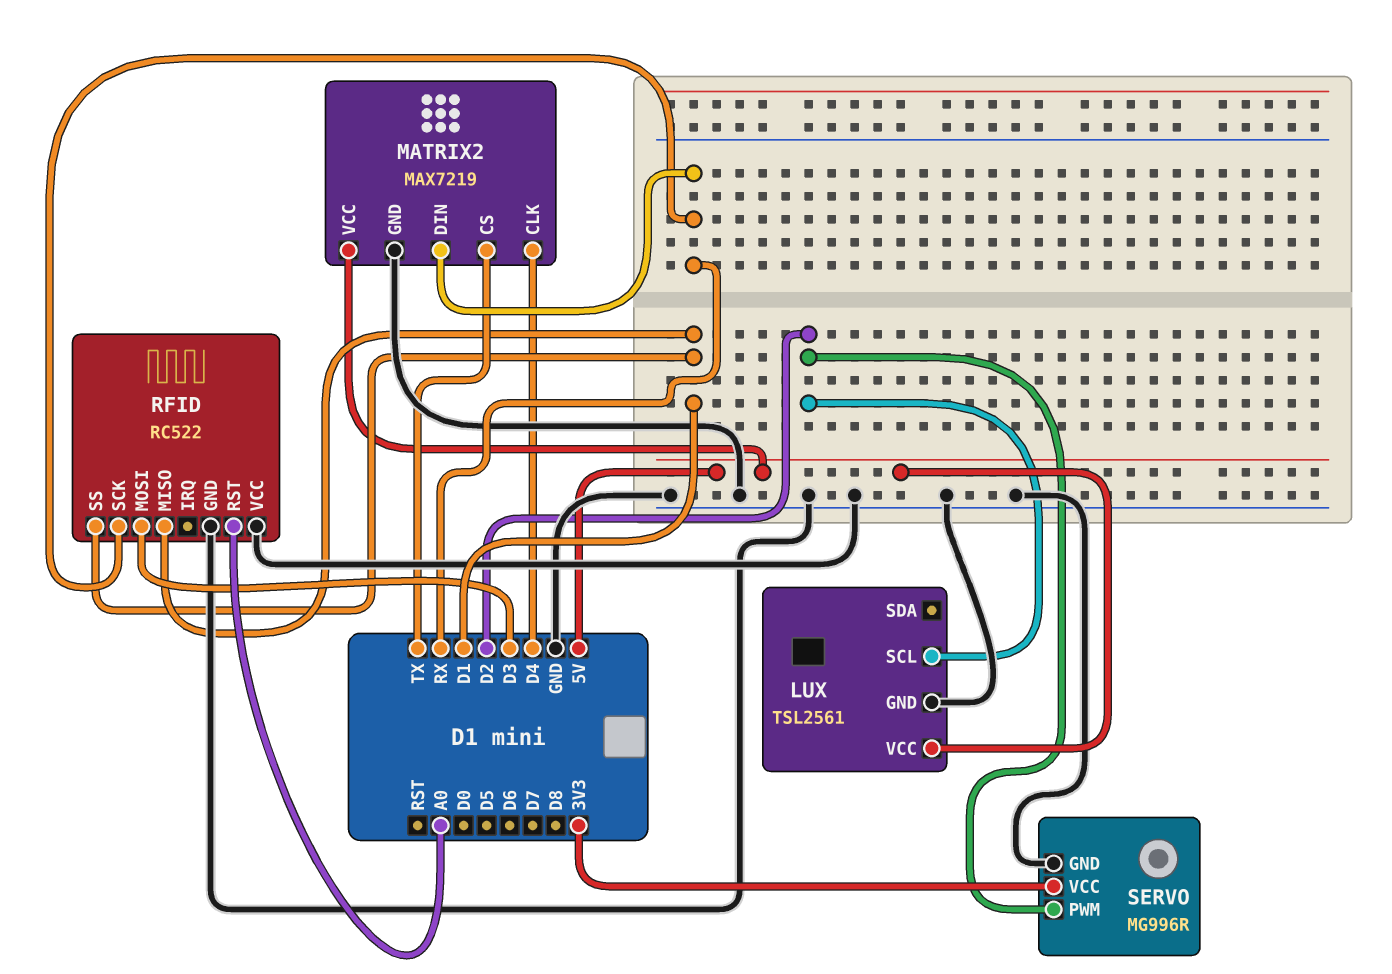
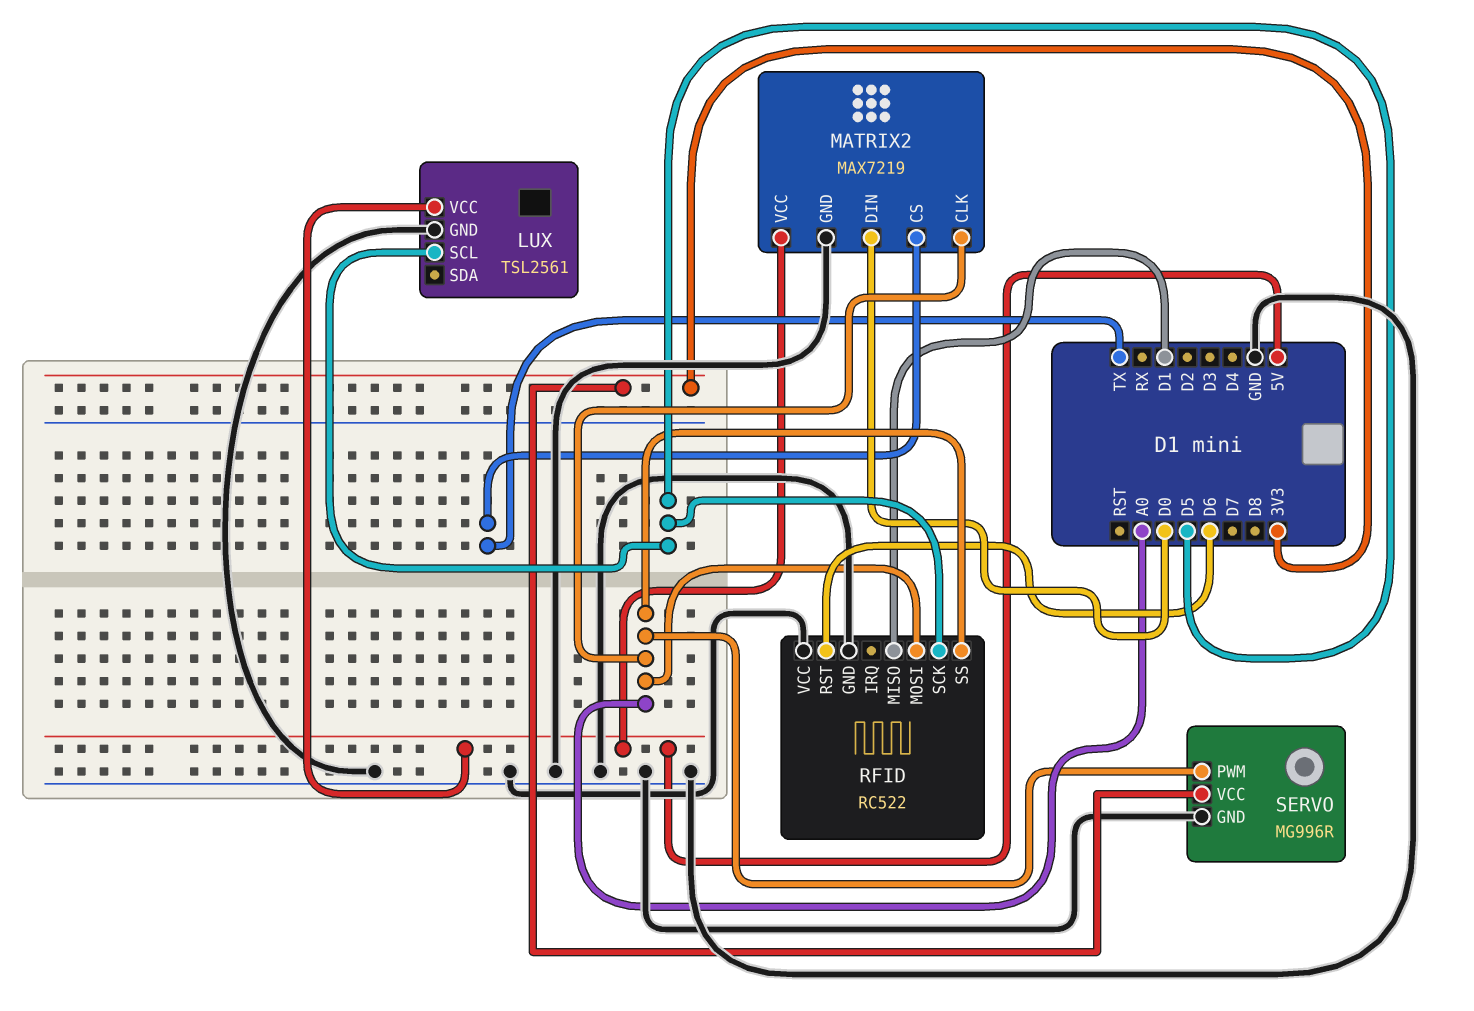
LUX pin SCL: D2 -> D5
MATRIX2 pin CLK: D4 -> A0
MATRIX2 pin DIN: RX -> D0
RFID pin MOSI: D3 -> A0
RFID pin RST: A0 -> D6
RFID pin SCK: RX -> D5
RFID pin SS: D1 -> A0
SERVO pin PWM: D2 -> A0

